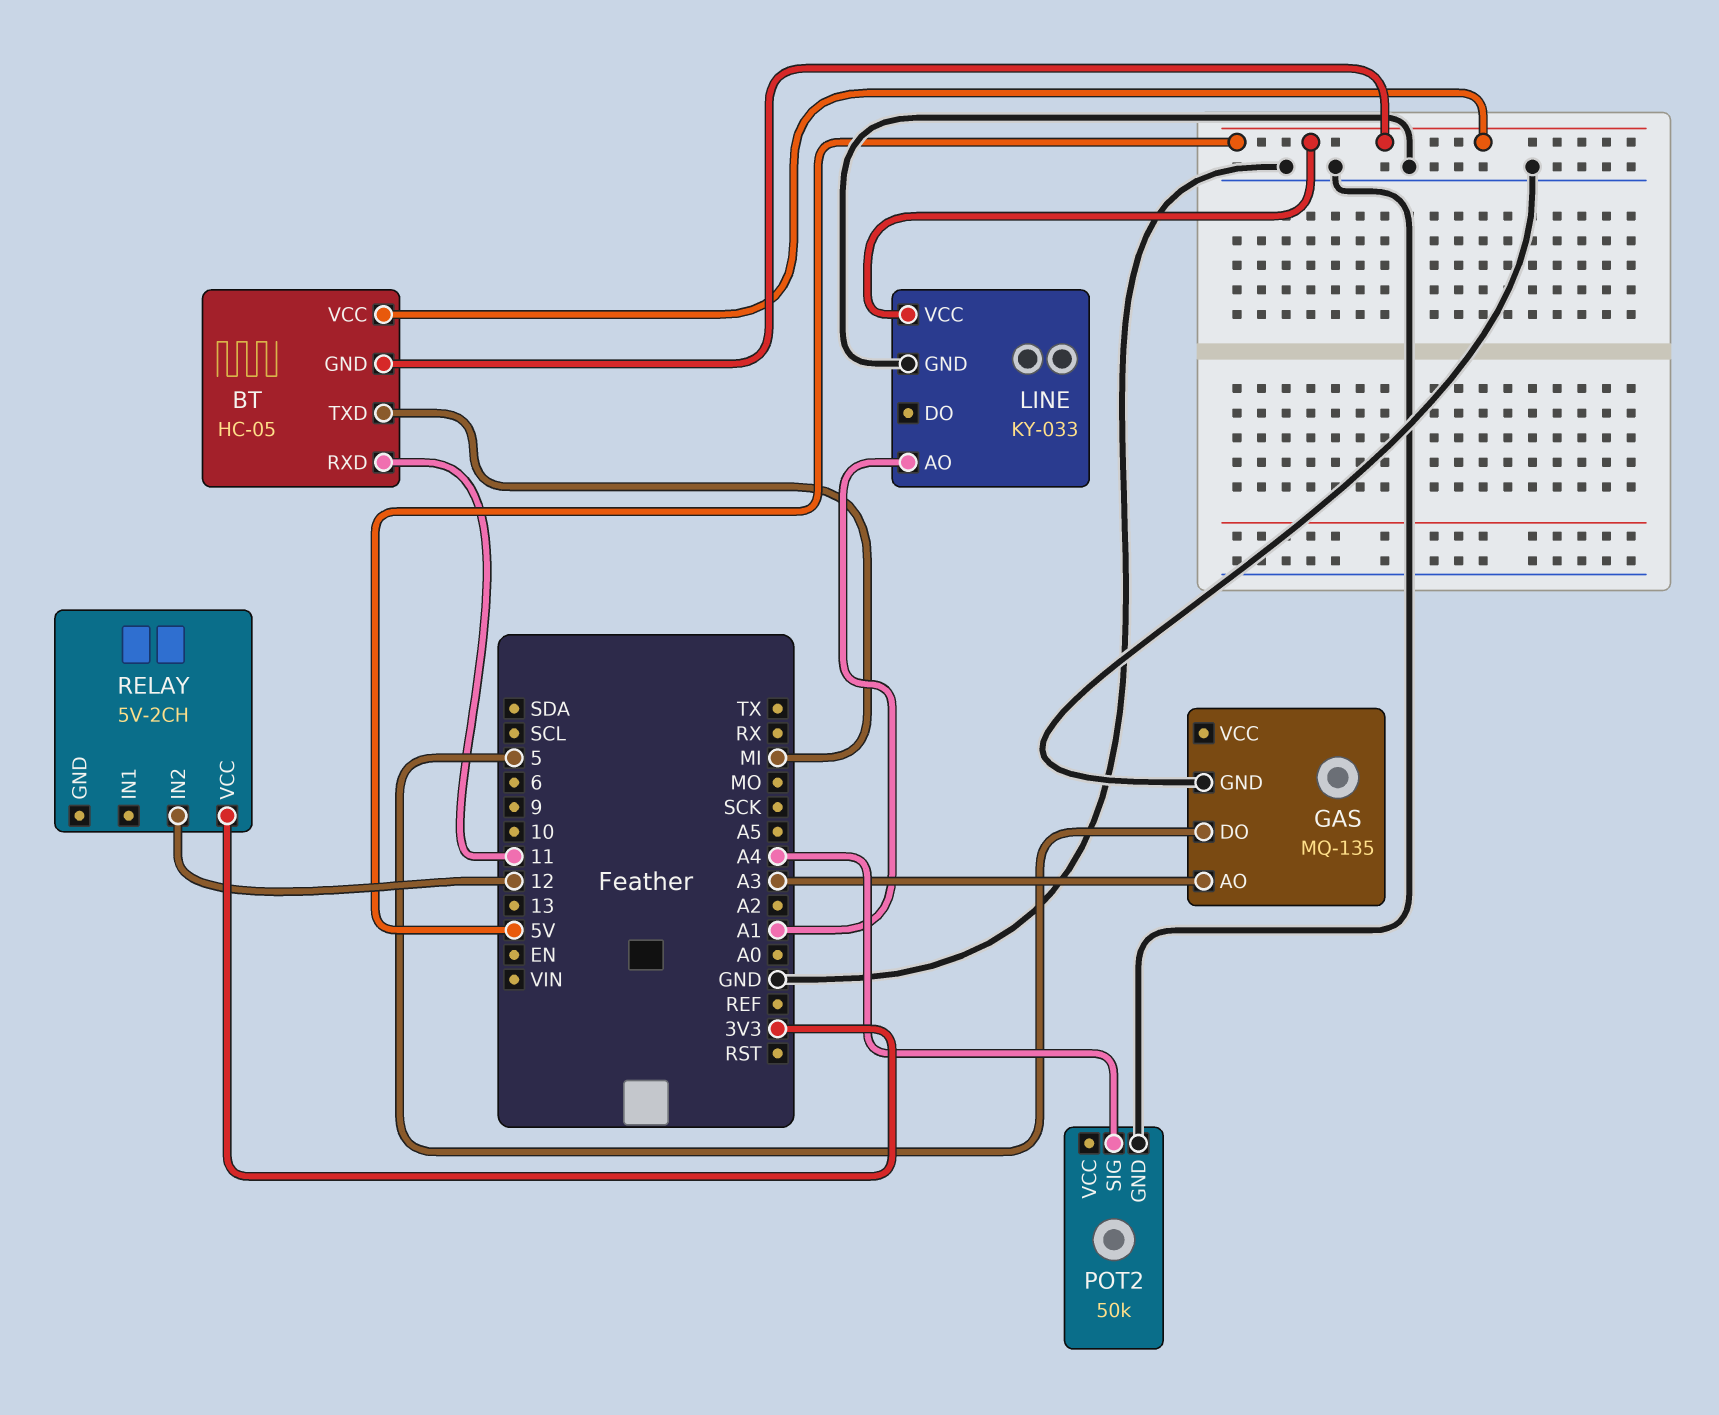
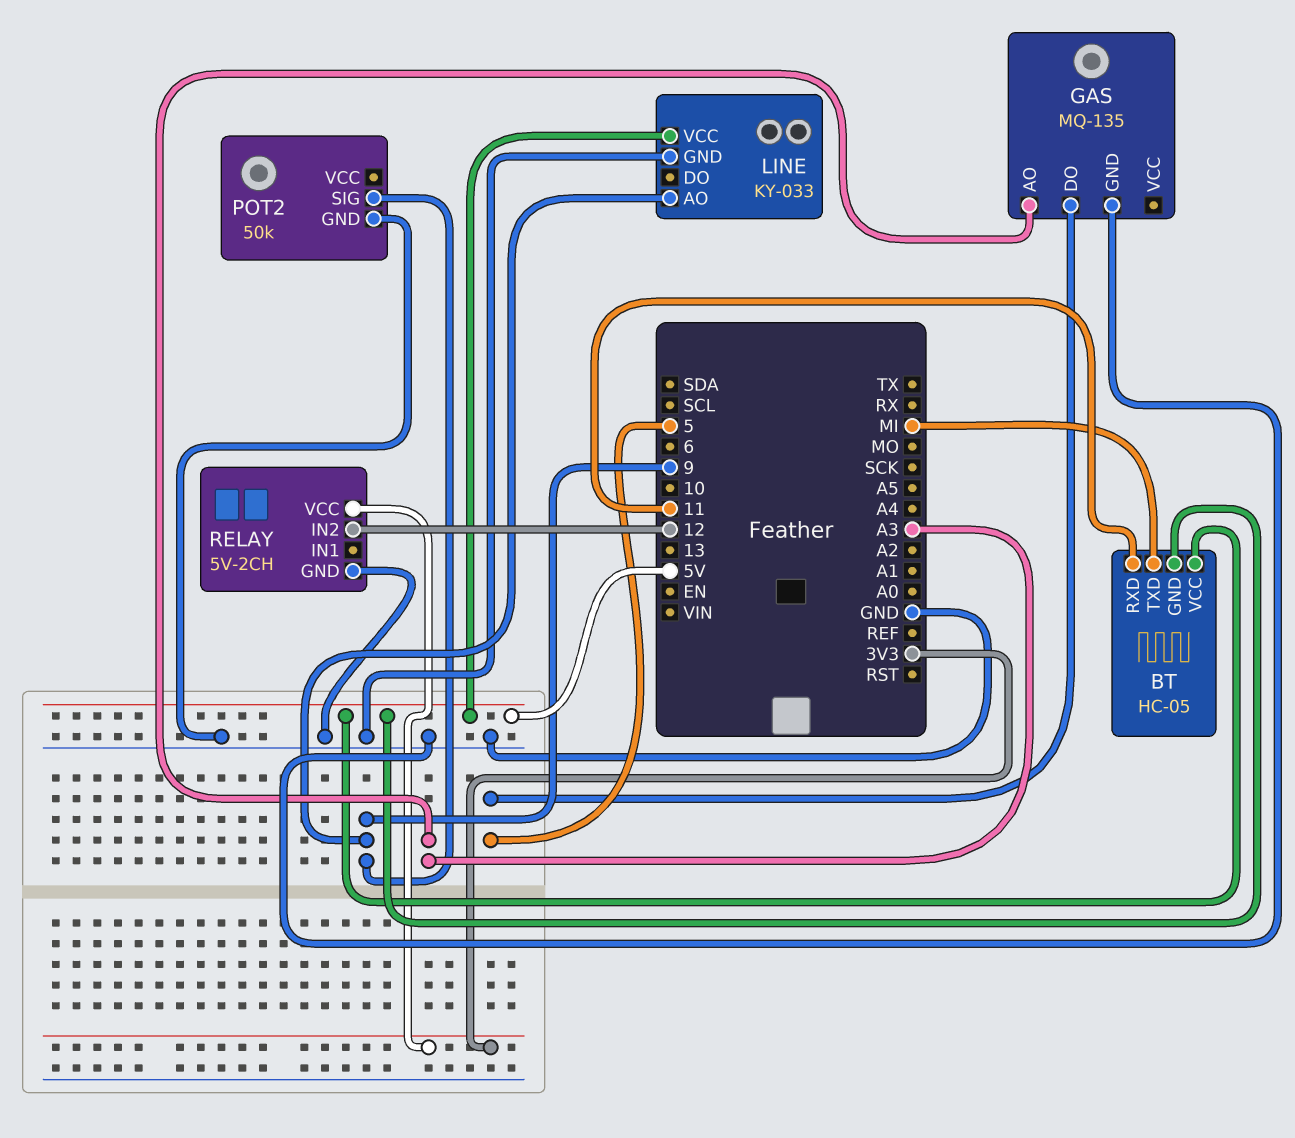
LINE pin AO: A1 -> 9
POT2 pin SIG: A4 -> 9
RELAY pin GND: none -> GND

